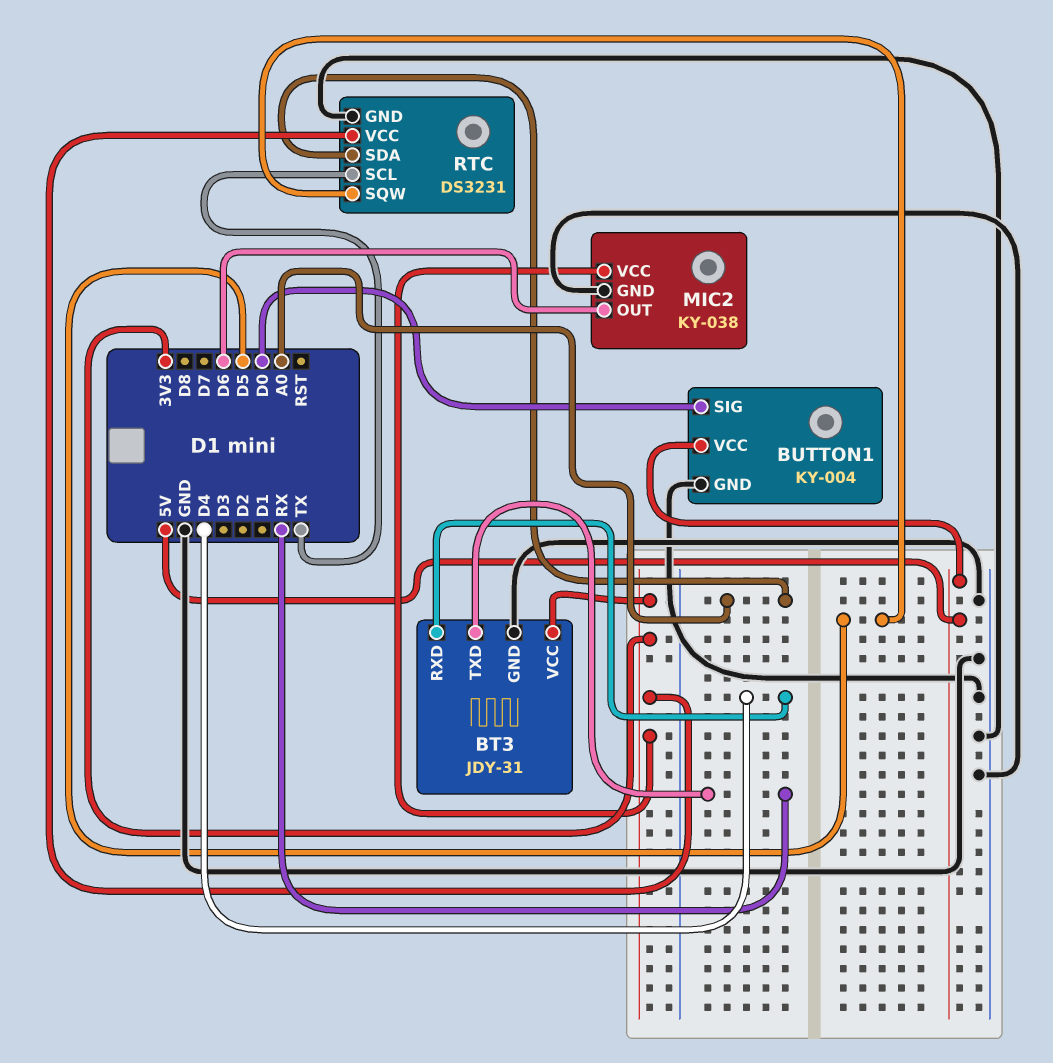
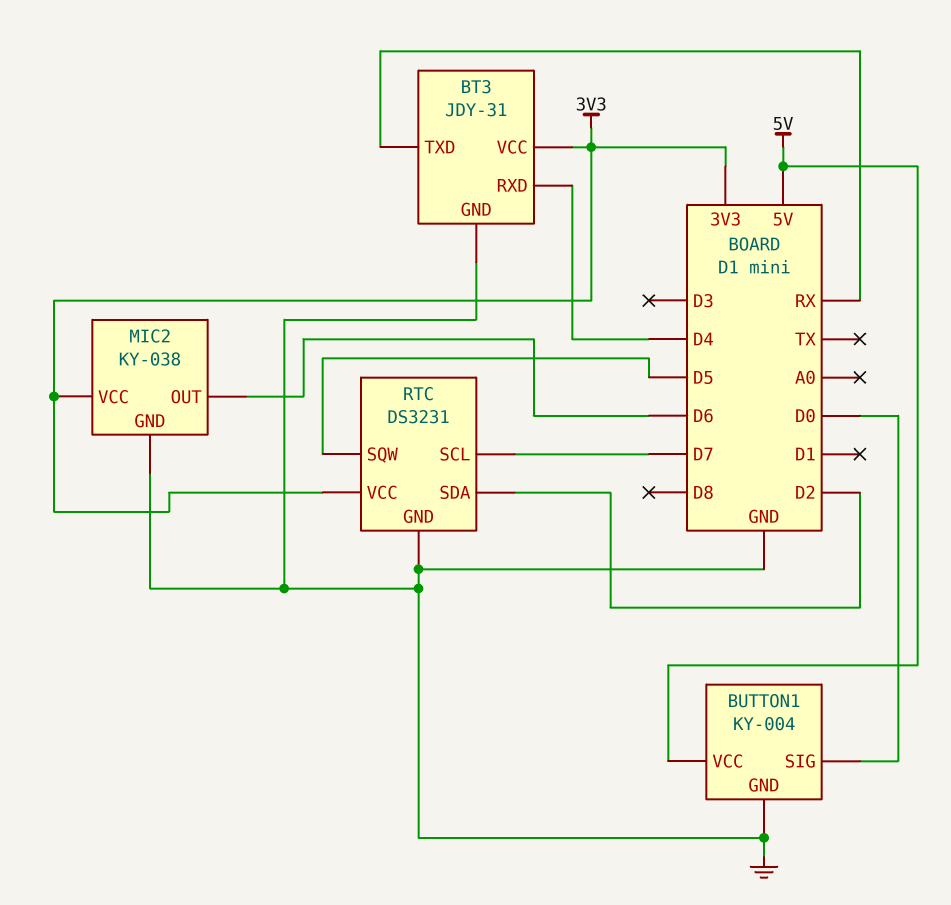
RTC pin SCL: TX -> D7
RTC pin SDA: A0 -> D2

